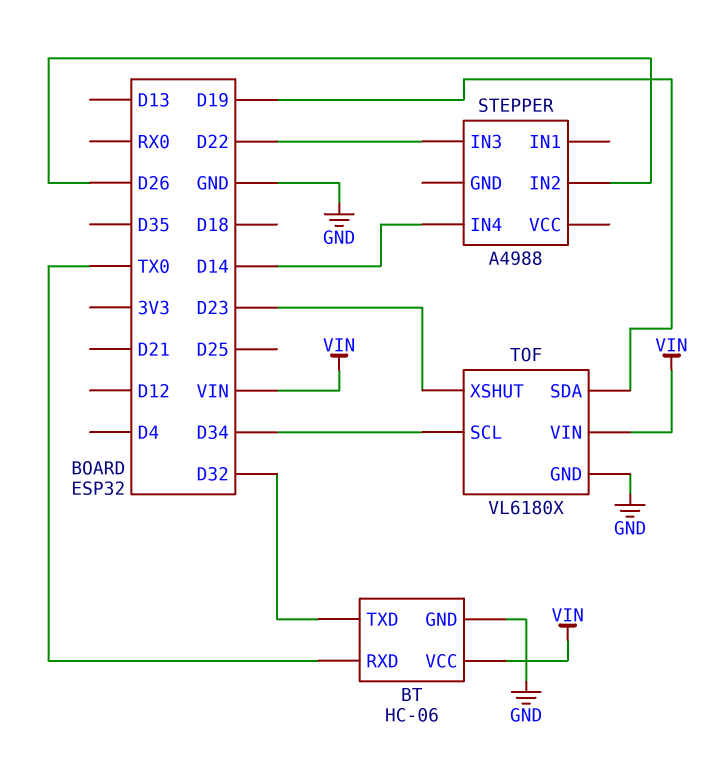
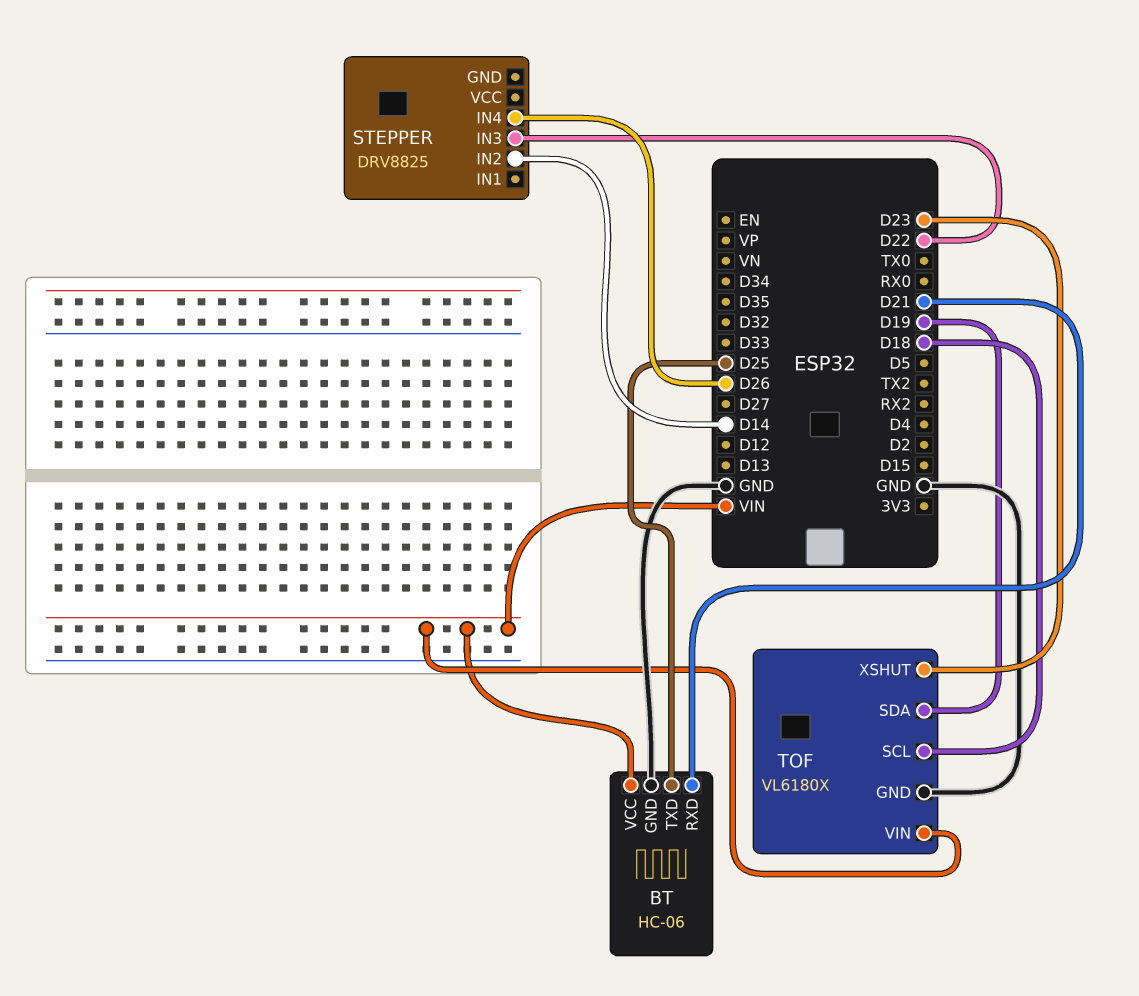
BT pin RXD: TX0 -> D21
BT pin TXD: D32 -> D25
STEPPER: A4988 -> DRV8825
STEPPER pin IN2: D26 -> D14
STEPPER pin IN4: D14 -> D26
TOF pin SCL: D34 -> D18

